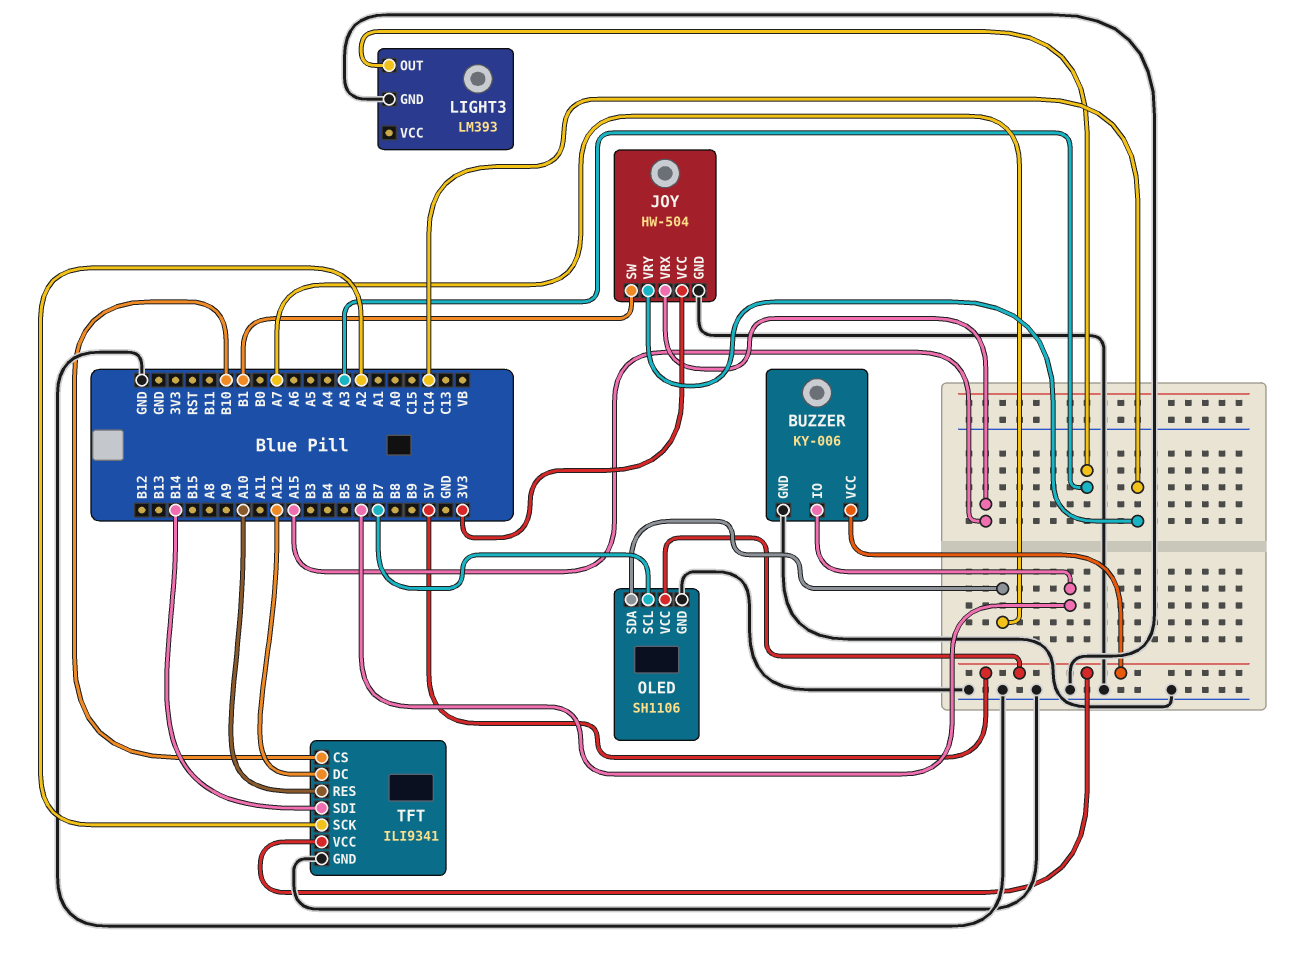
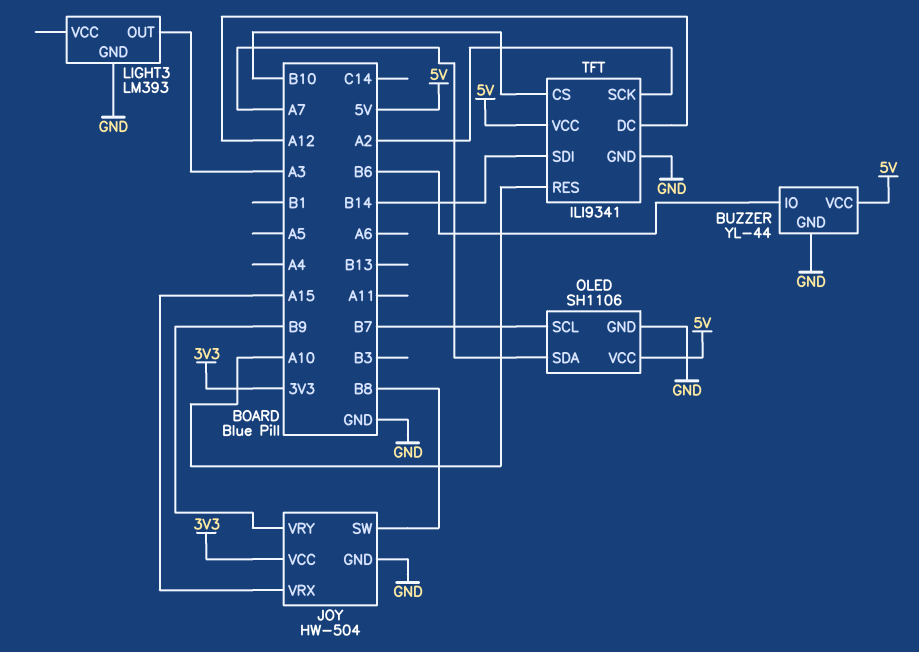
BUZZER: KY-006 -> YL-44
JOY pin SW: B1 -> B8
JOY pin VRY: C14 -> B9

